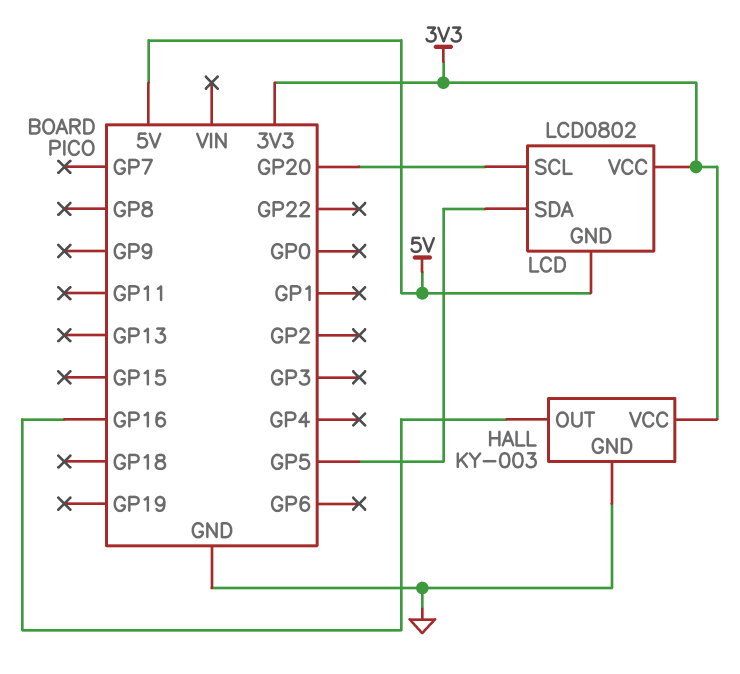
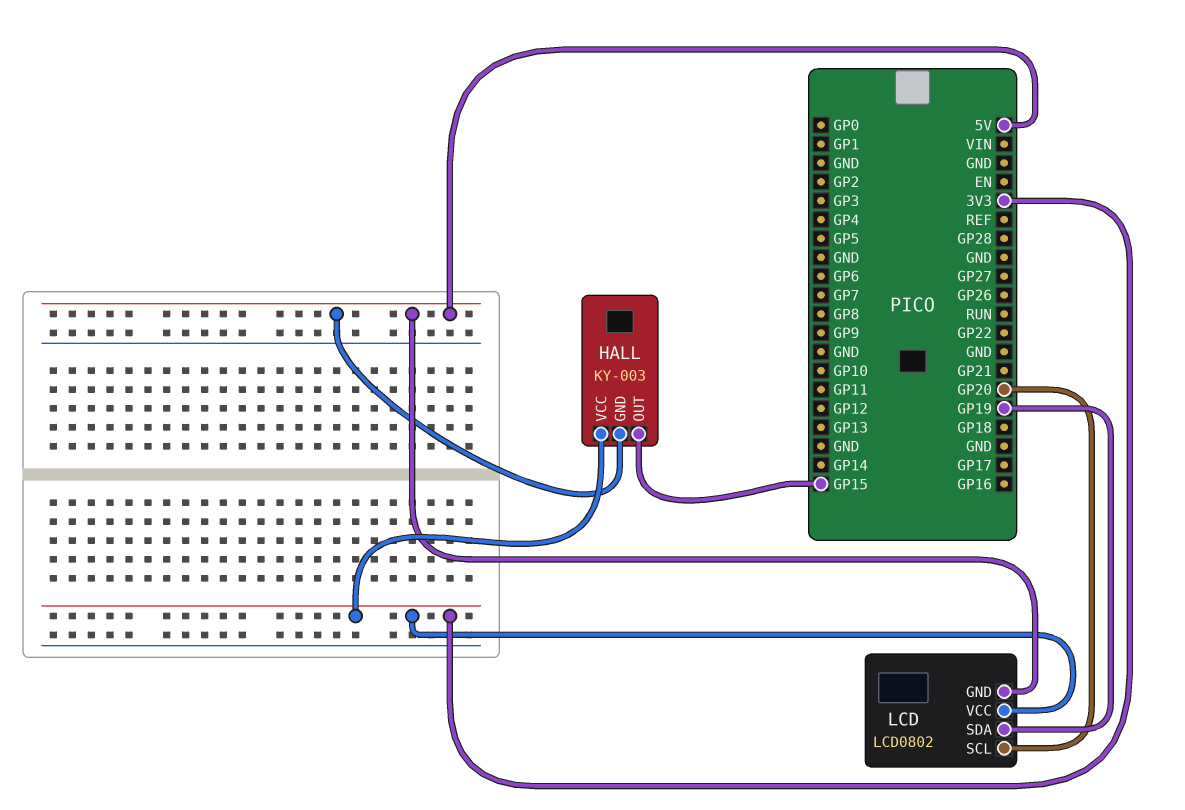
HALL pin GND: GND -> 5V
HALL pin OUT: GP16 -> GP15
LCD pin SDA: GP5 -> GP19

